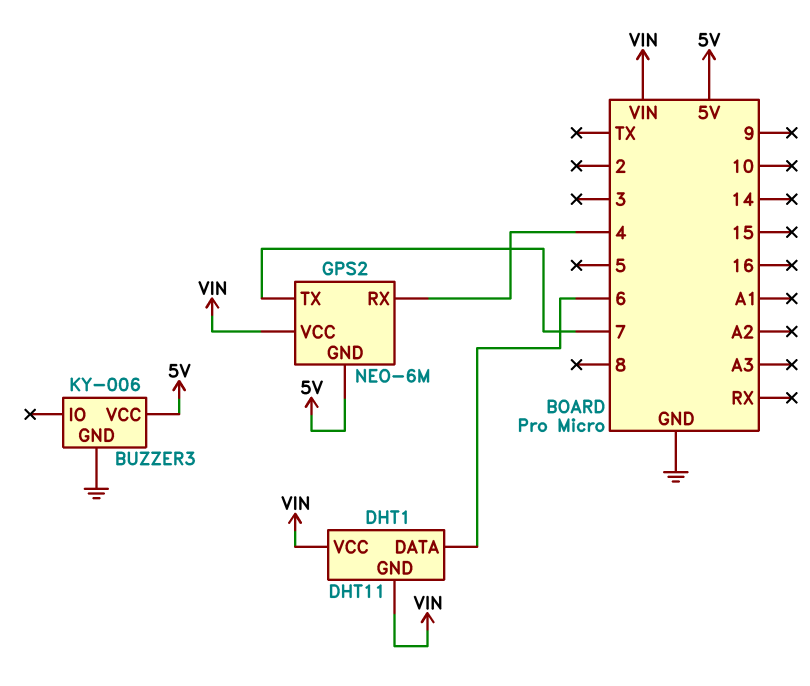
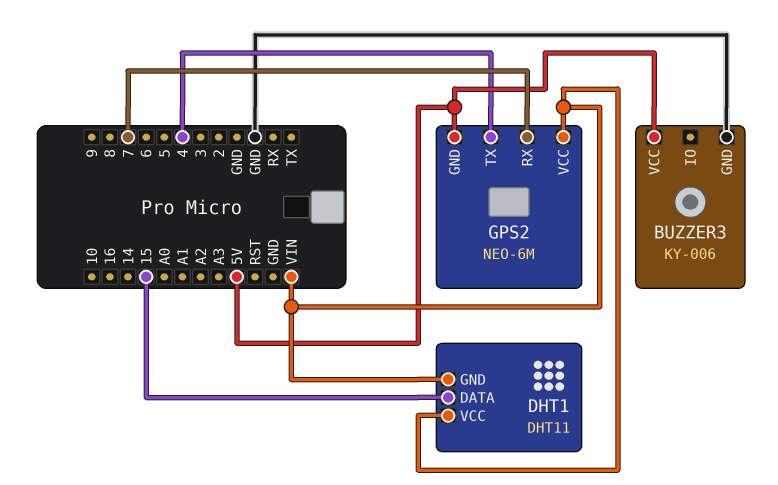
DHT1 pin DATA: 6 -> 15
GPS2 pin RX: 4 -> 7
GPS2 pin TX: 7 -> 4

